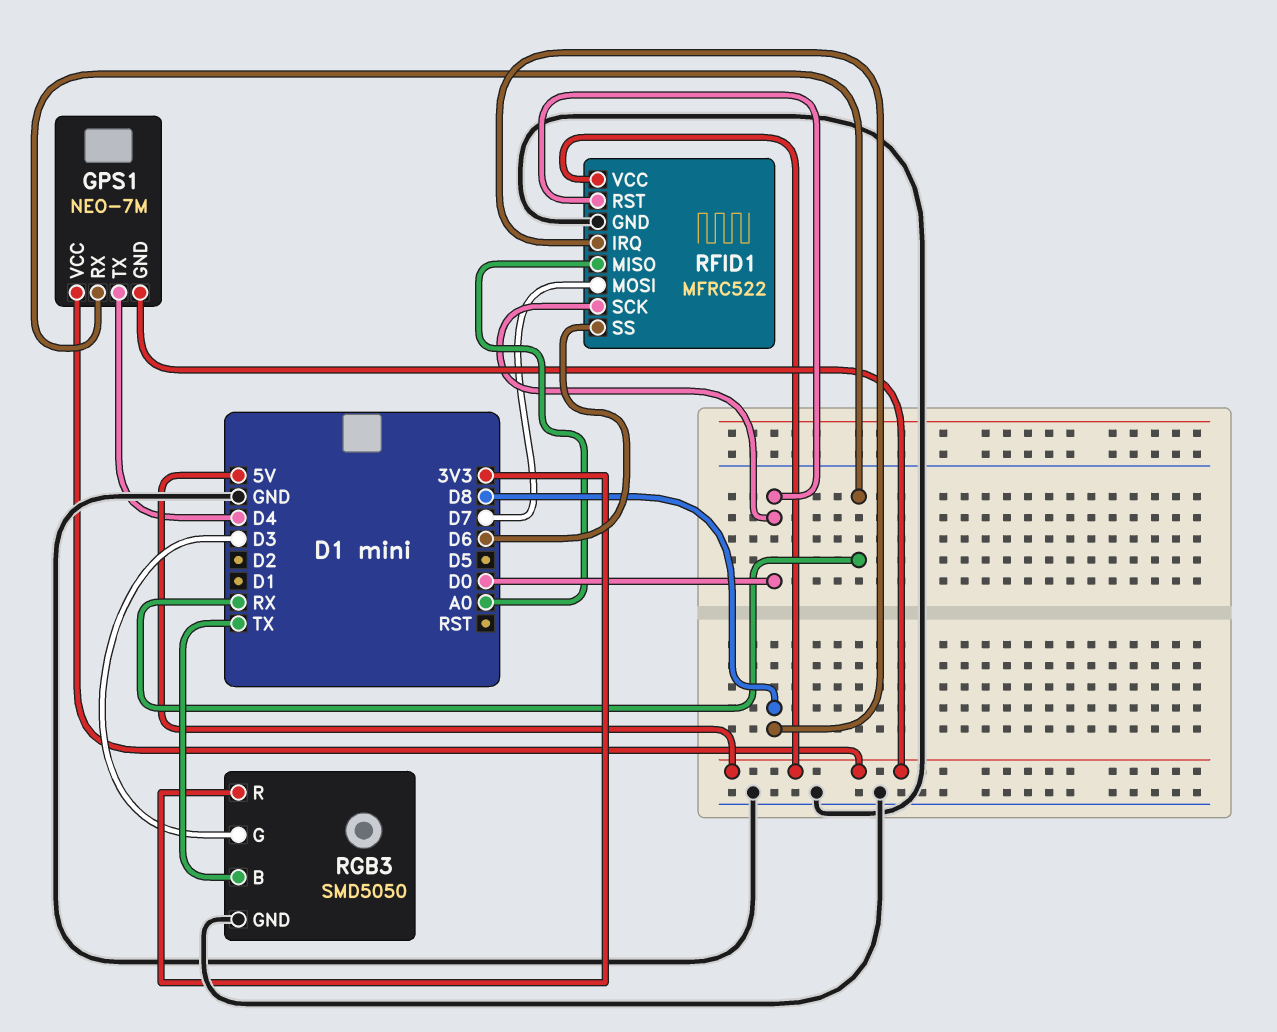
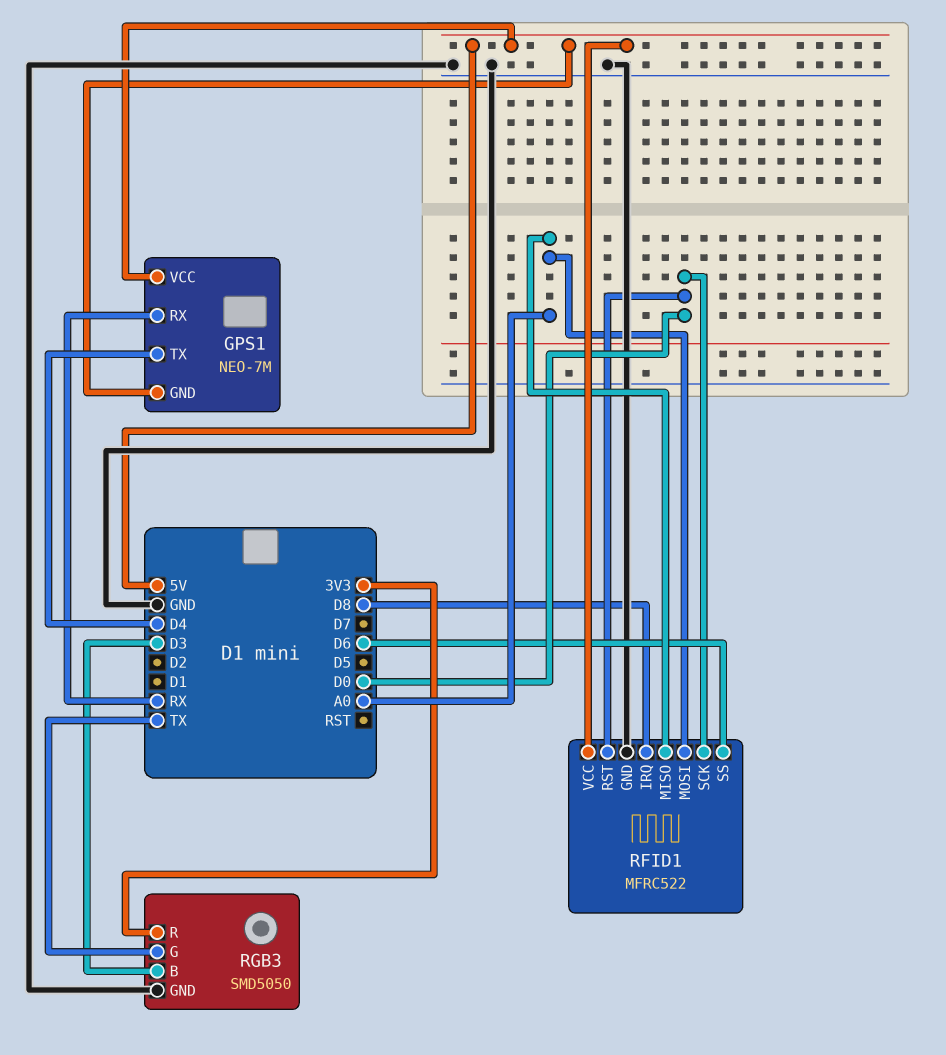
RFID1 pin MOSI: D7 -> A0
RGB3 pin B: TX -> D3
RGB3 pin G: D3 -> TX

